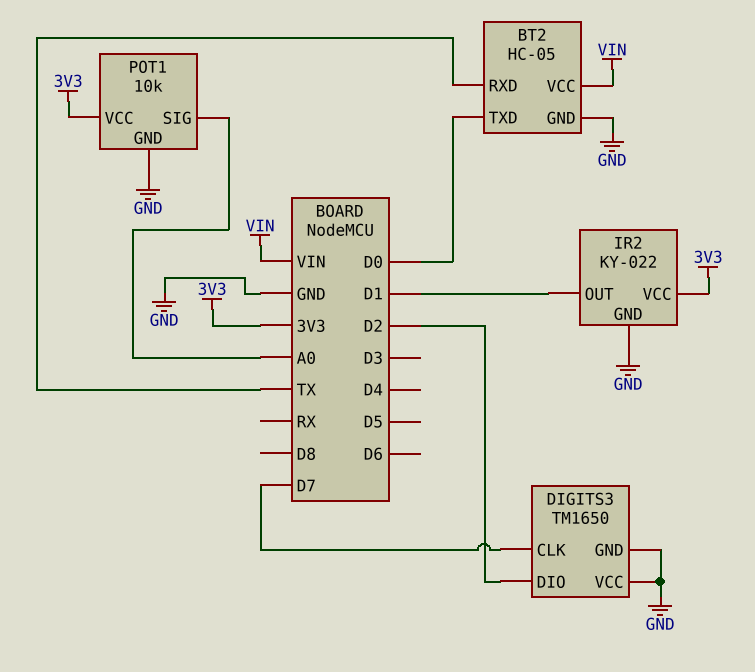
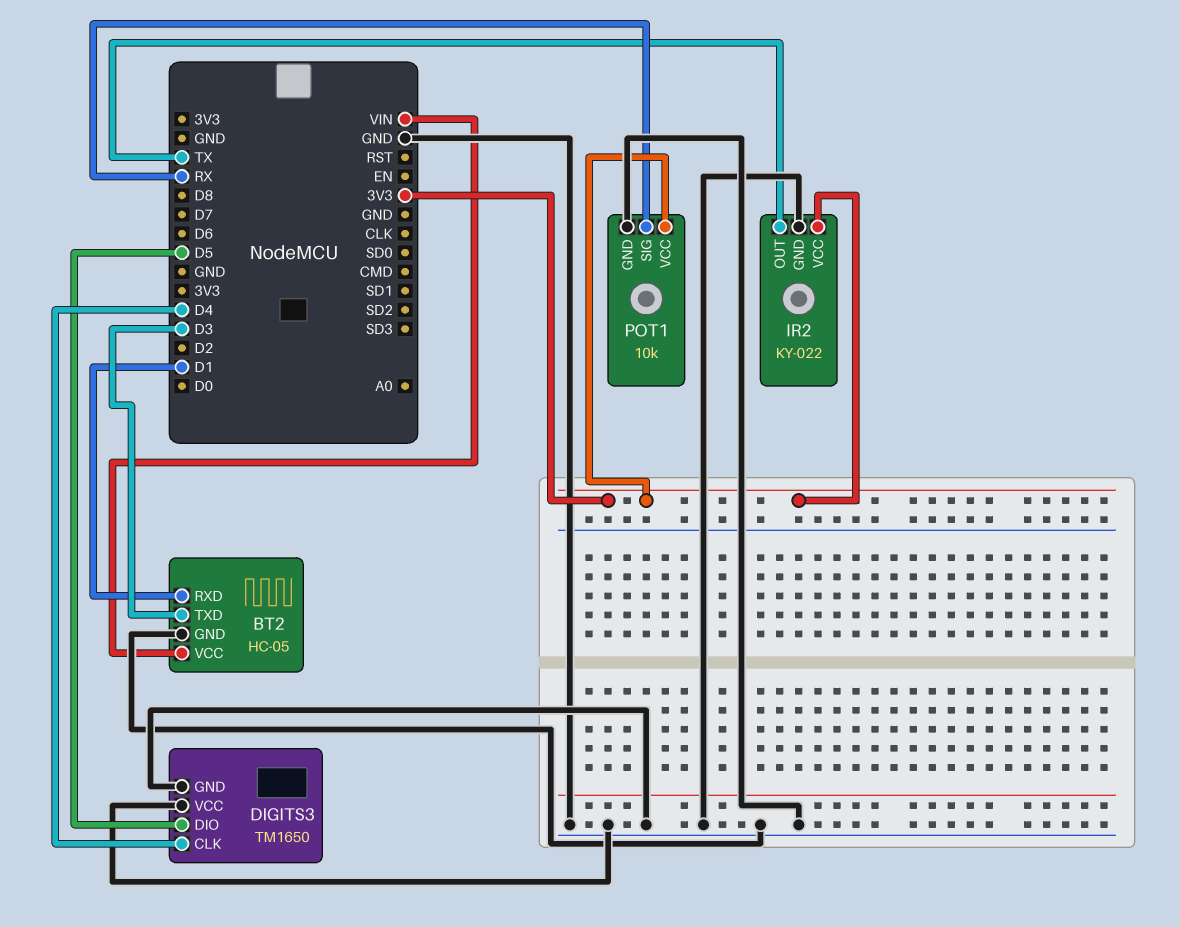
BT2 pin RXD: TX -> D1
BT2 pin TXD: D0 -> D3
DIGITS3 pin CLK: D7 -> D4
DIGITS3 pin DIO: D2 -> D5
IR2 pin OUT: D1 -> TX
POT1 pin SIG: A0 -> RX

